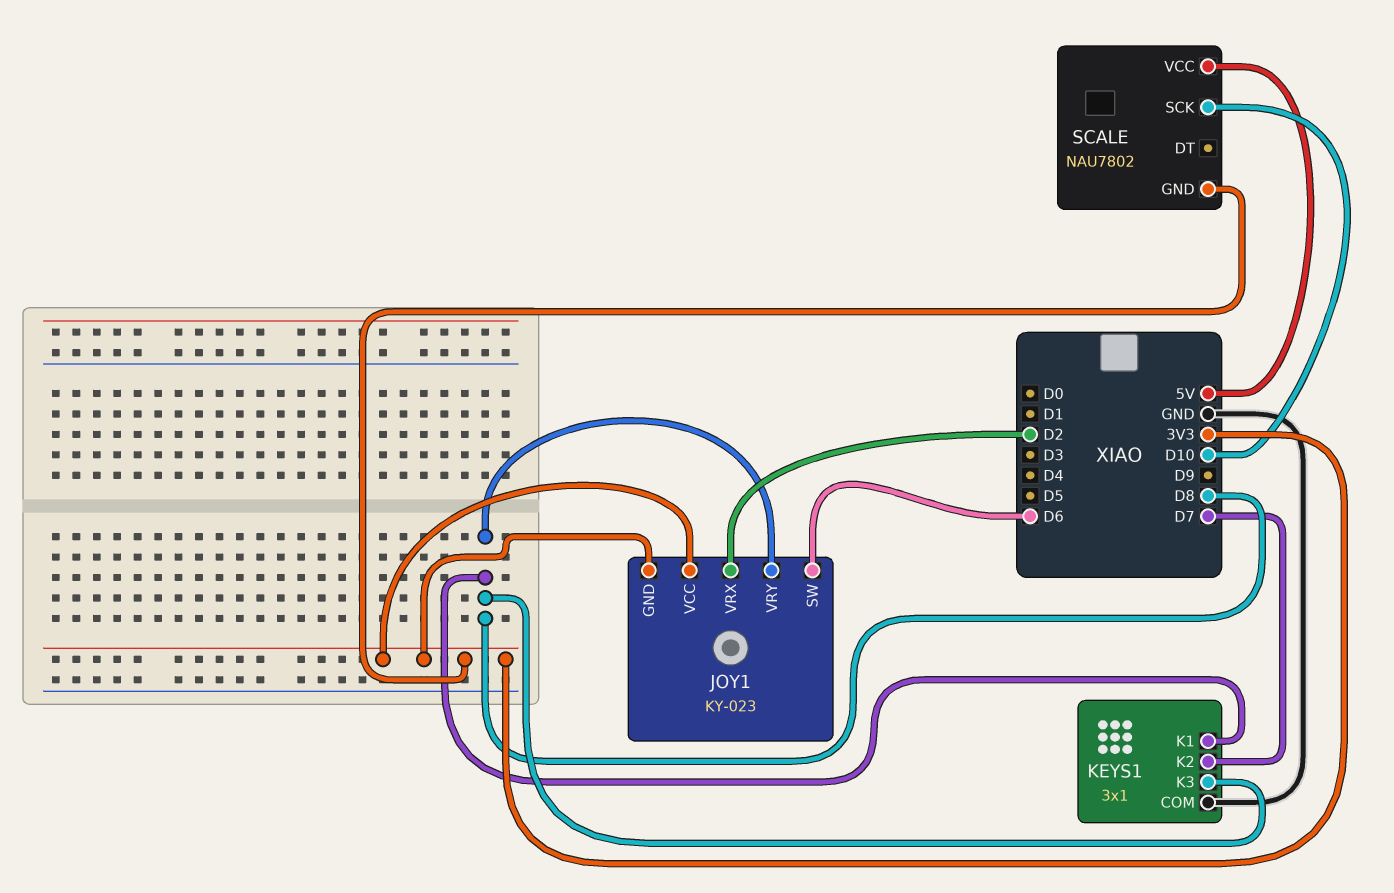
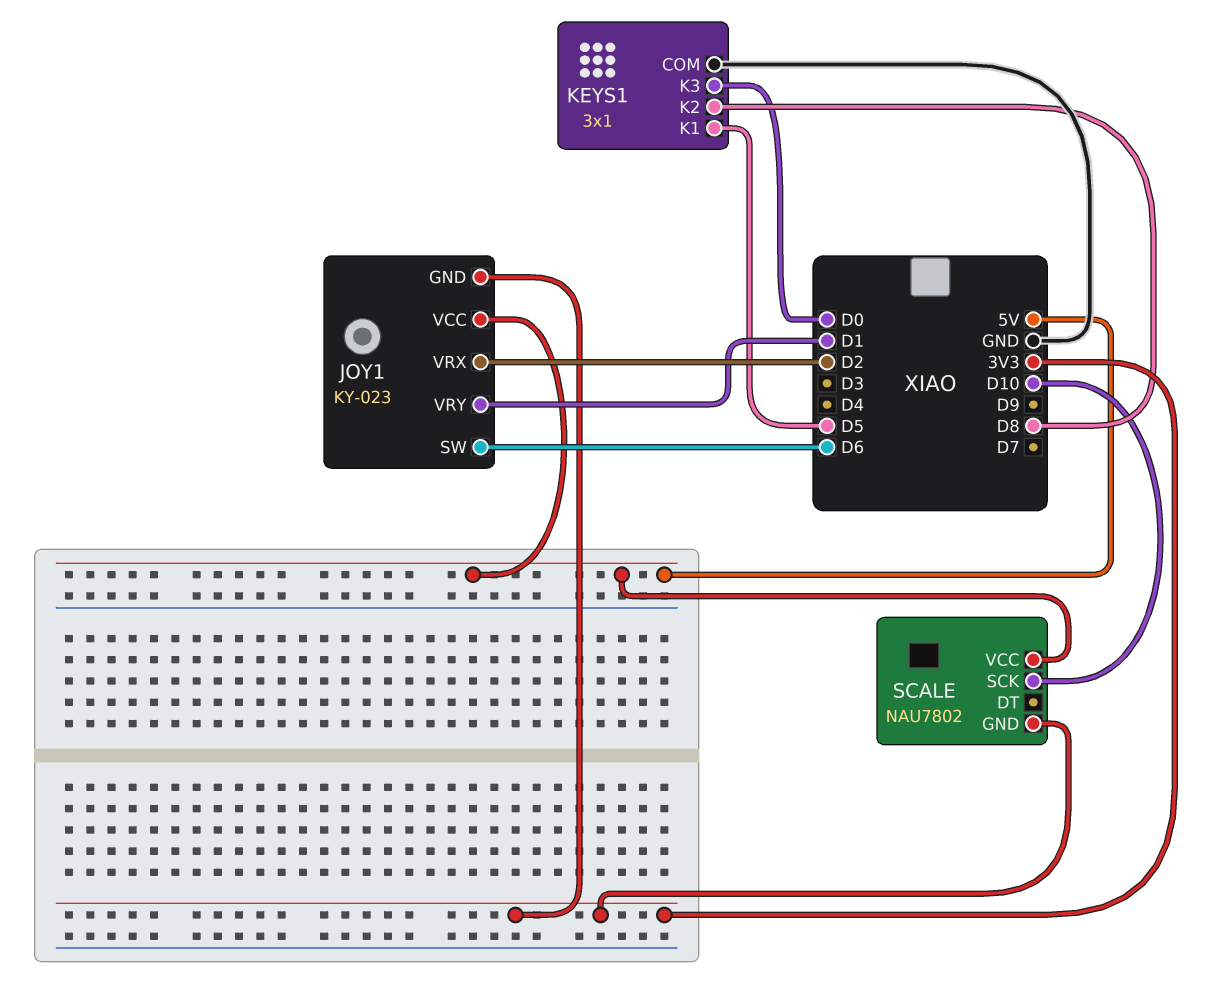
JOY1 pin VCC: 3V3 -> 5V
JOY1 pin VRY: D8 -> D1
KEYS1 pin K1: D8 -> D5
KEYS1 pin K2: D7 -> D8
KEYS1 pin K3: D8 -> D0

